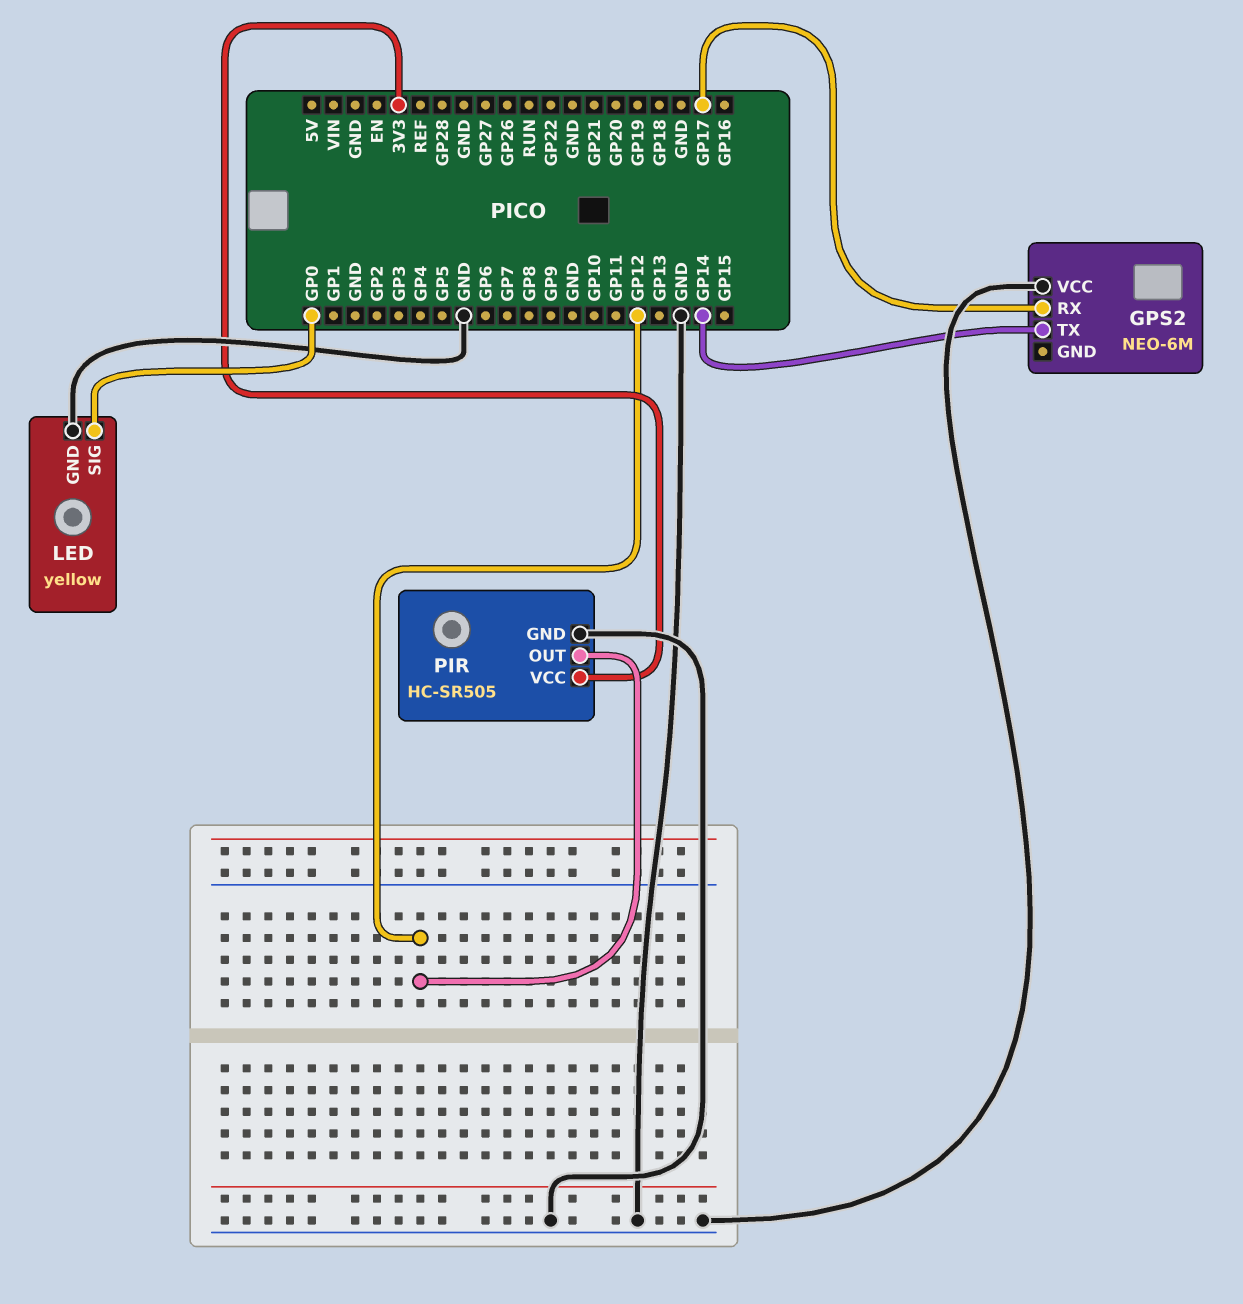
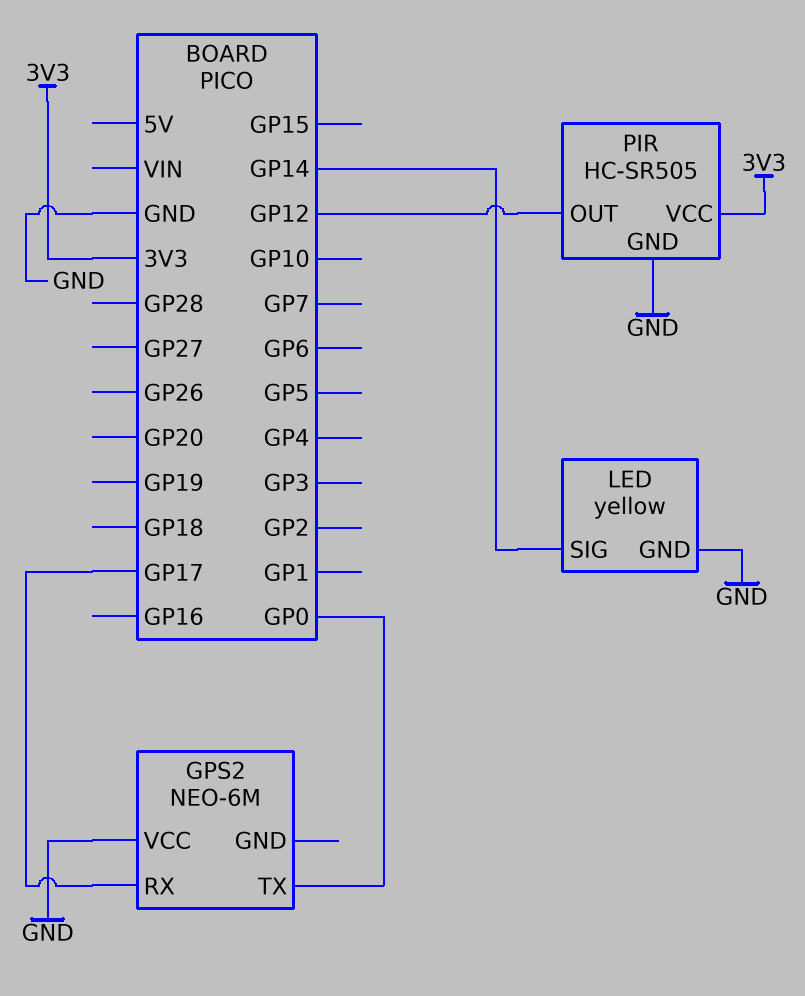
GPS2 pin TX: GP14 -> GP0
LED pin SIG: GP0 -> GP14

